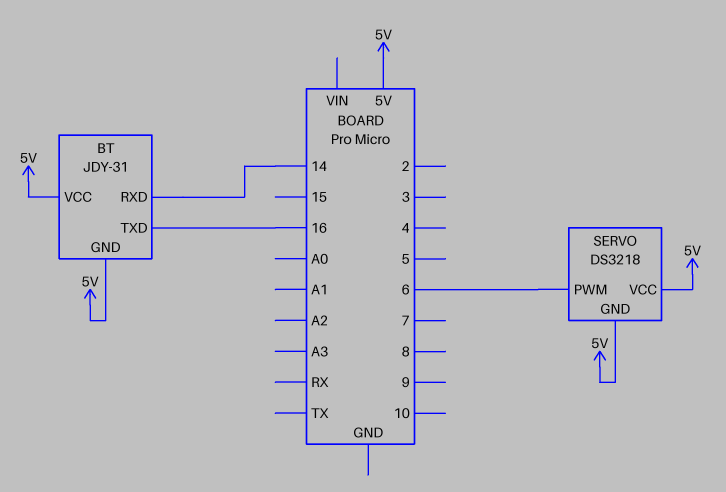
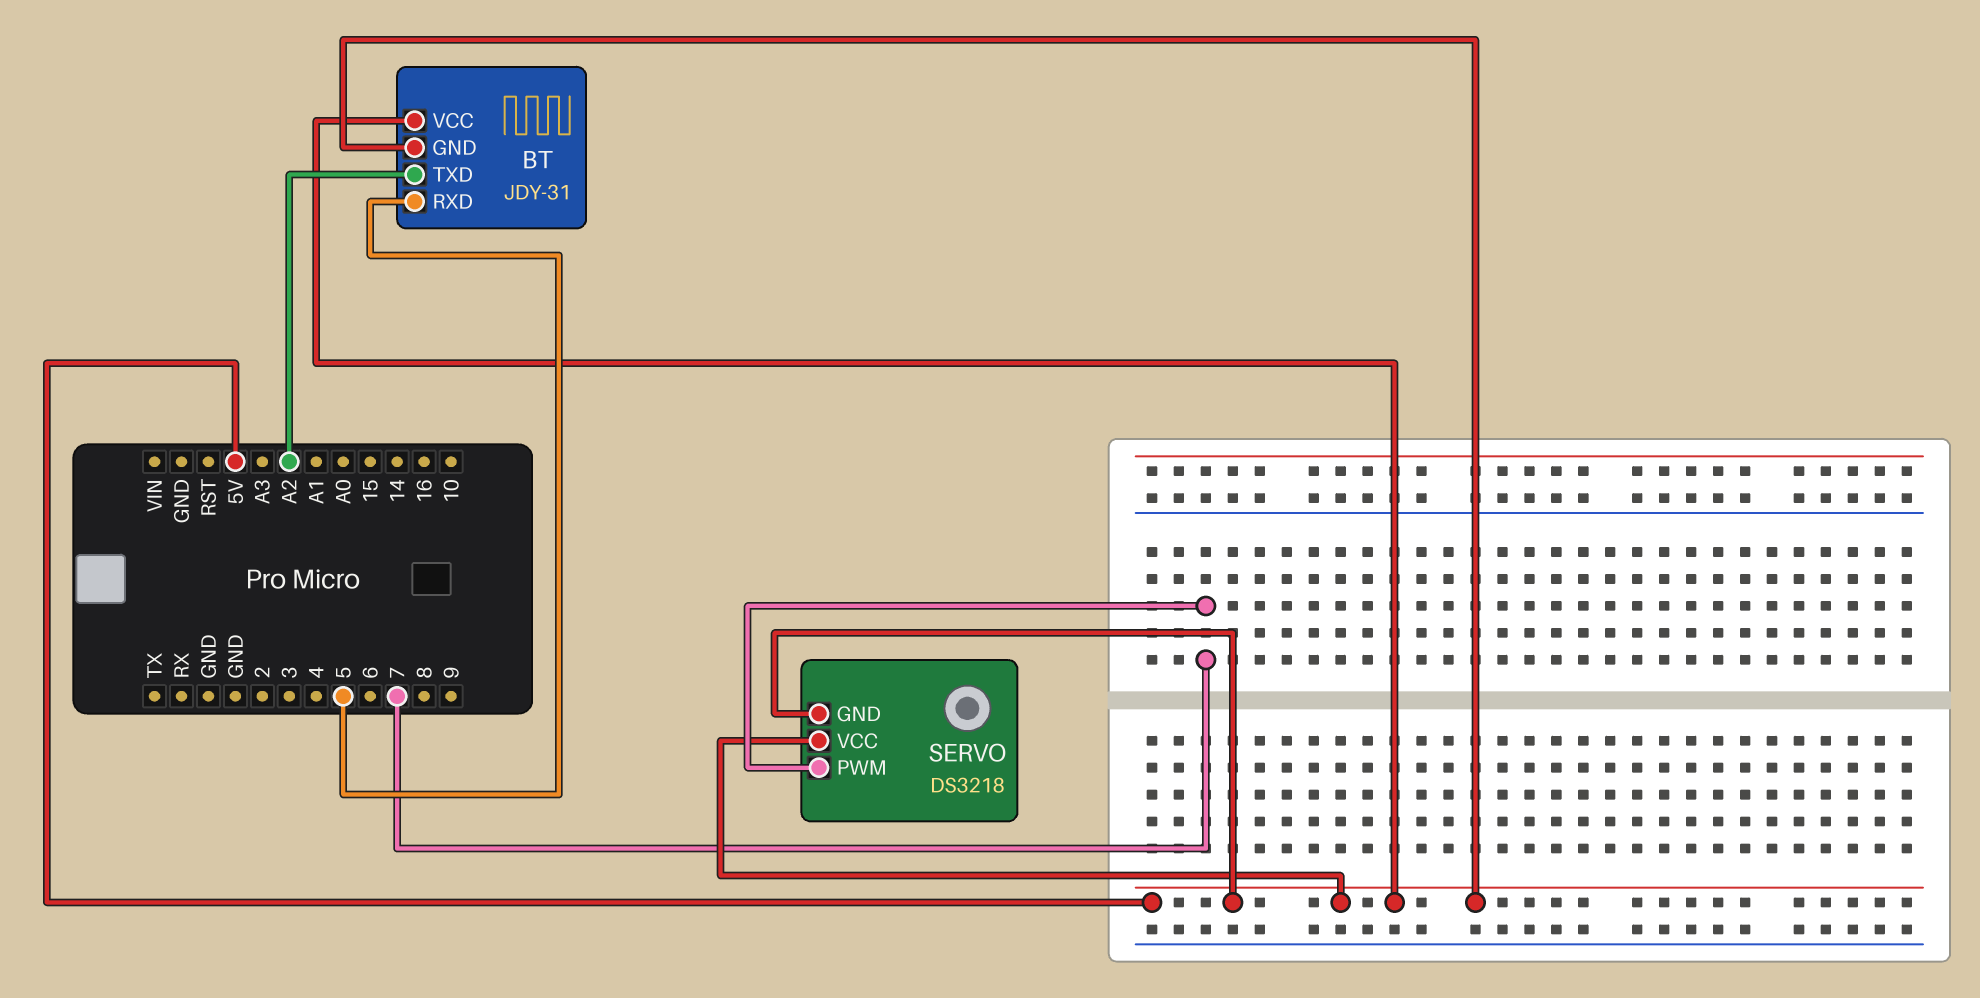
BT pin RXD: 14 -> 5
BT pin TXD: 16 -> A2
SERVO pin PWM: 6 -> 7

